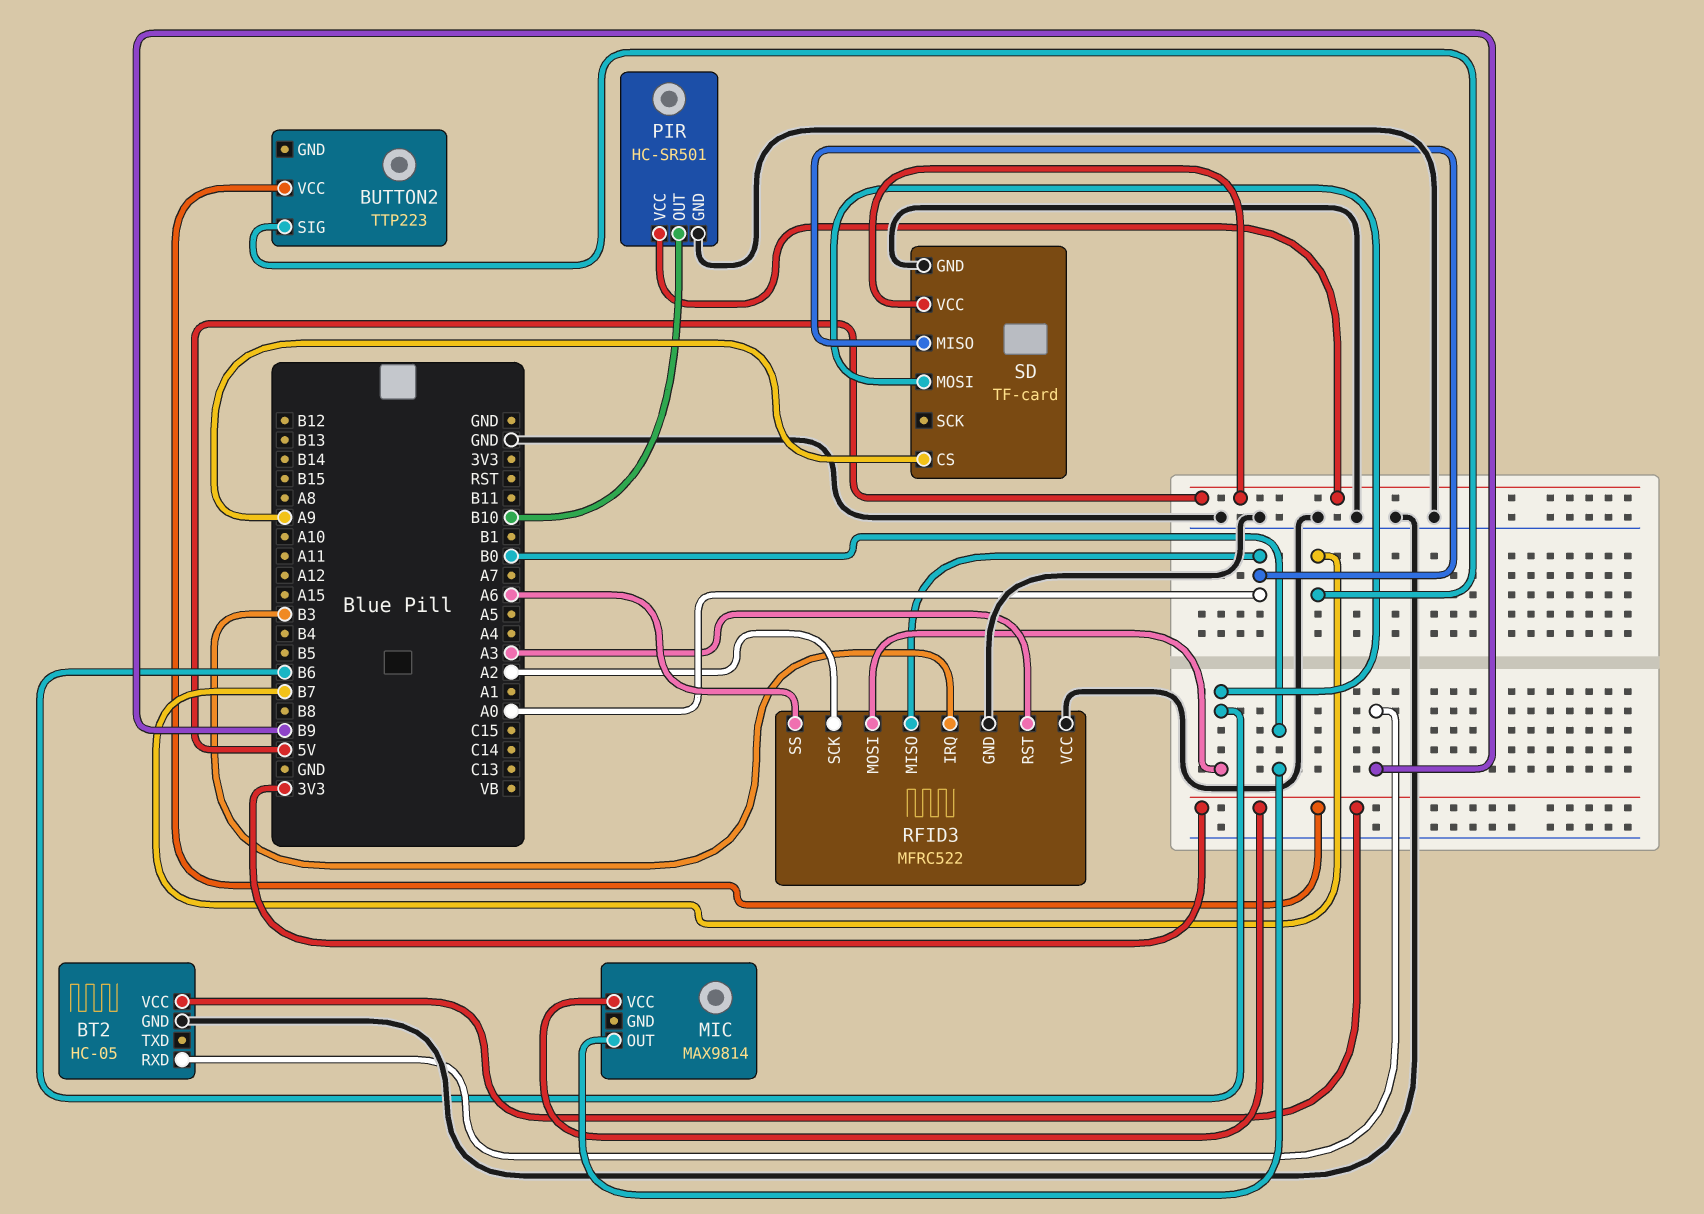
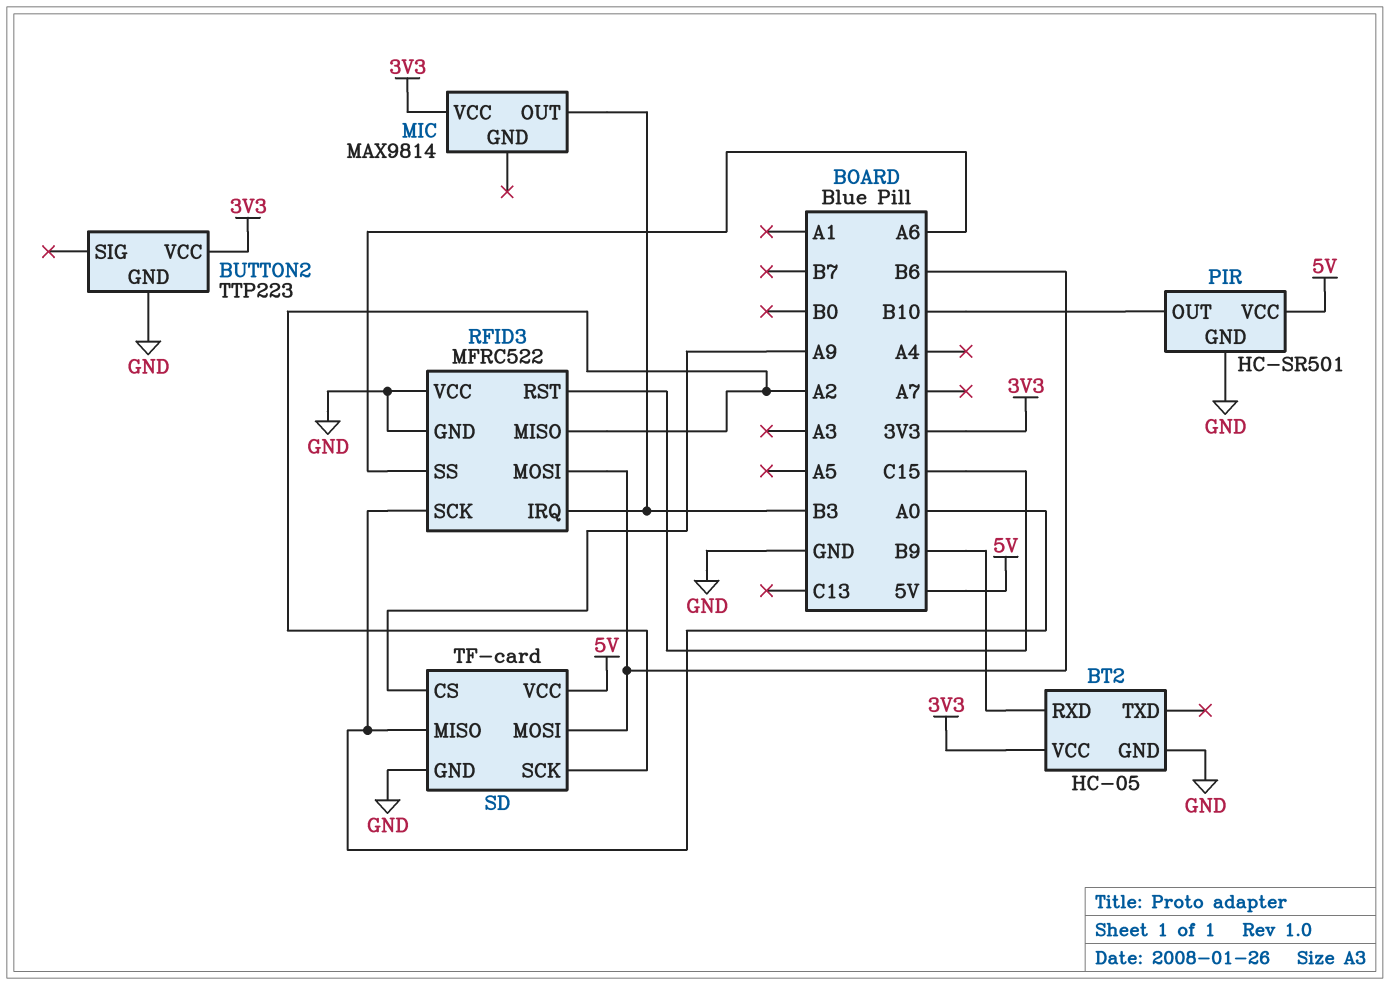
BUTTON2 pin GND: none -> GND
BUTTON2 pin SIG: B7 -> none
MIC pin OUT: B0 -> B3
RFID3 pin MISO: A0 -> A2
RFID3 pin RST: A3 -> C15
RFID3 pin SCK: A2 -> A0
SD pin SCK: none -> A2

